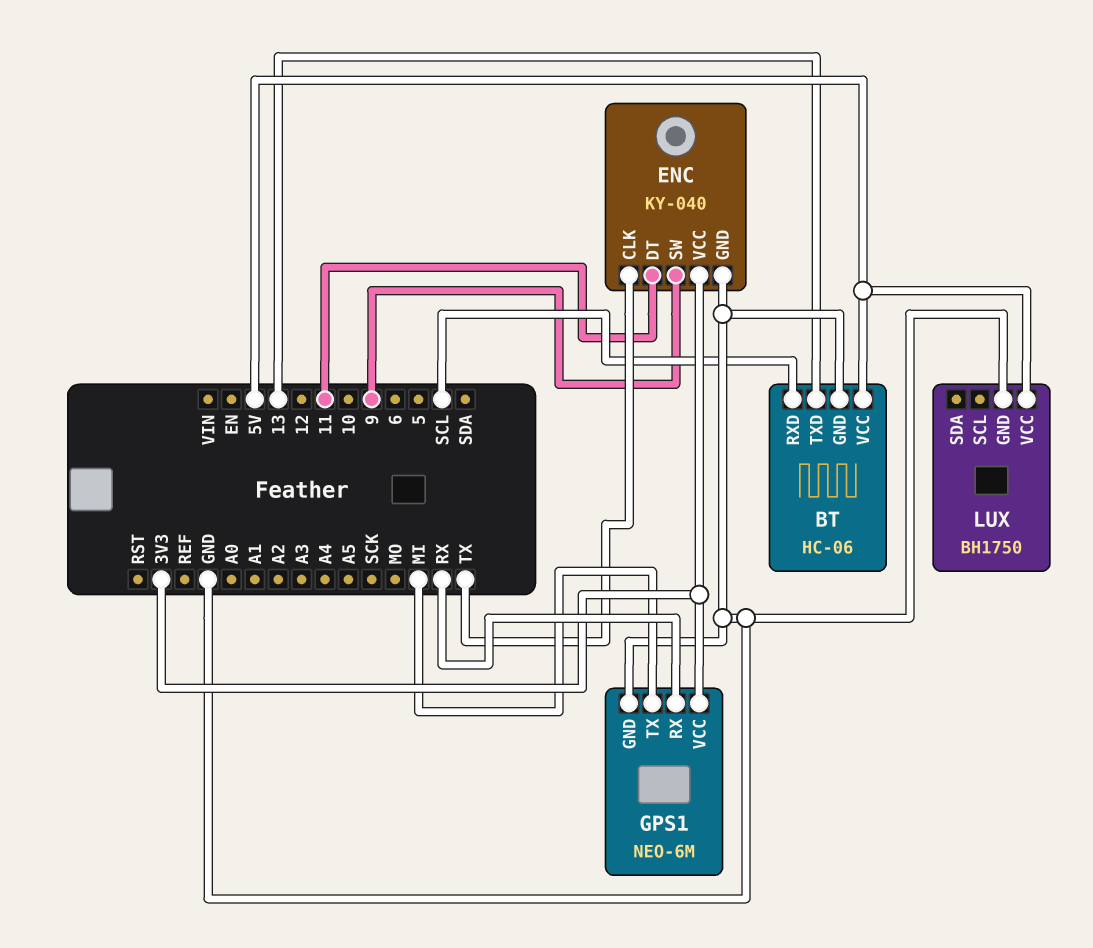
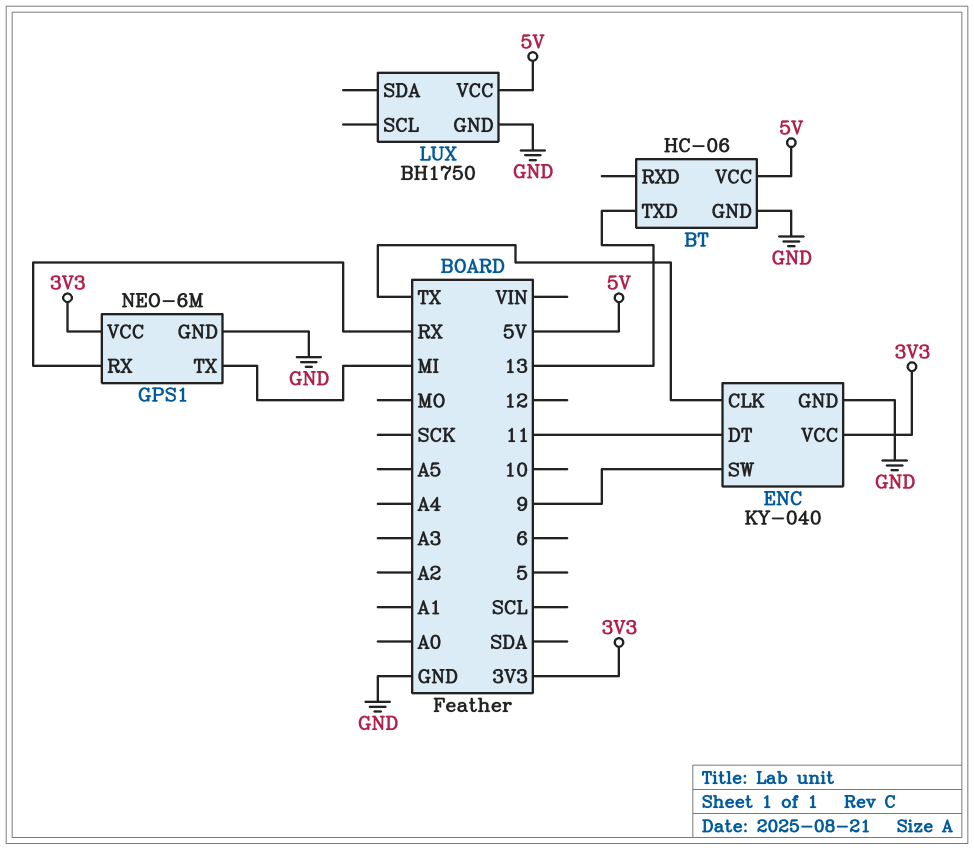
BT pin RXD: SCL -> none

